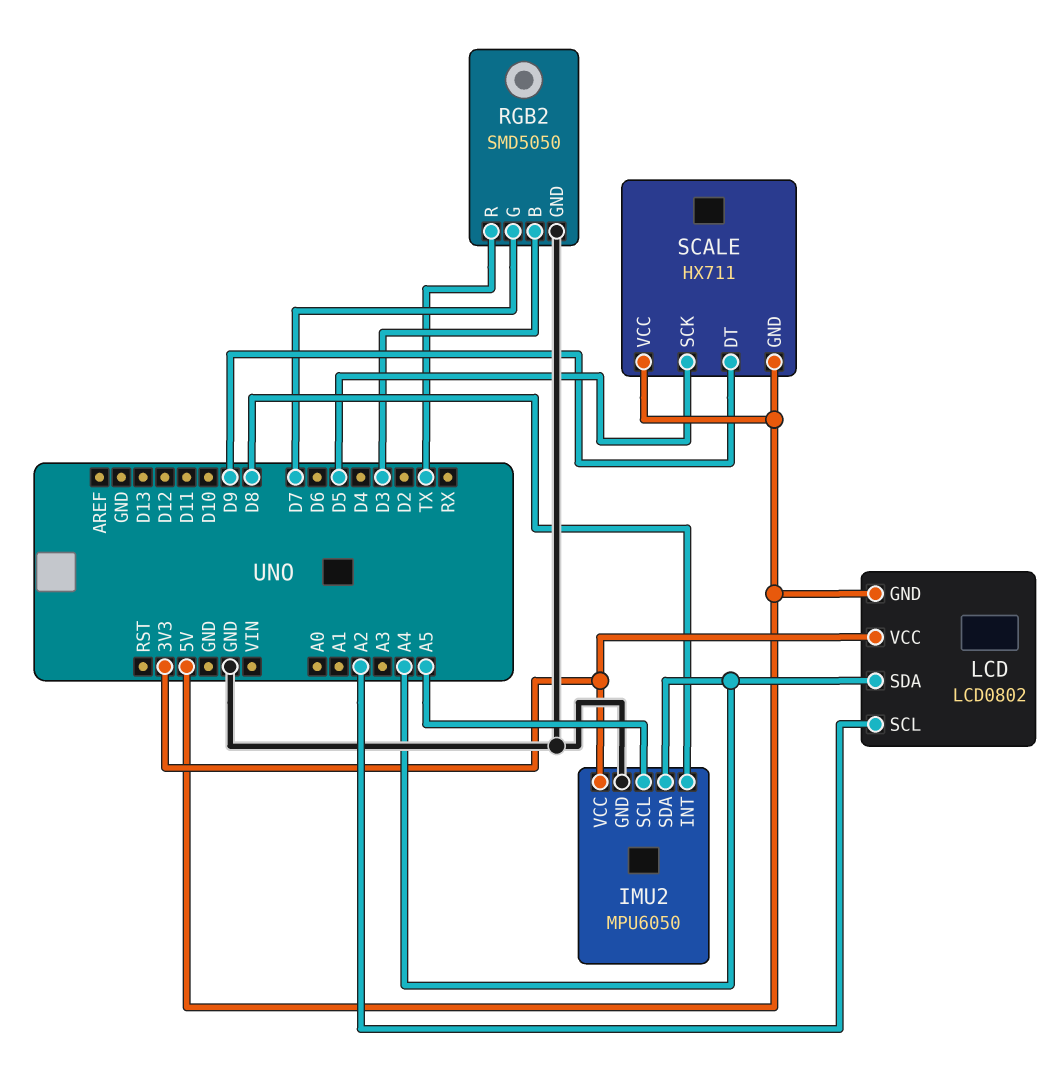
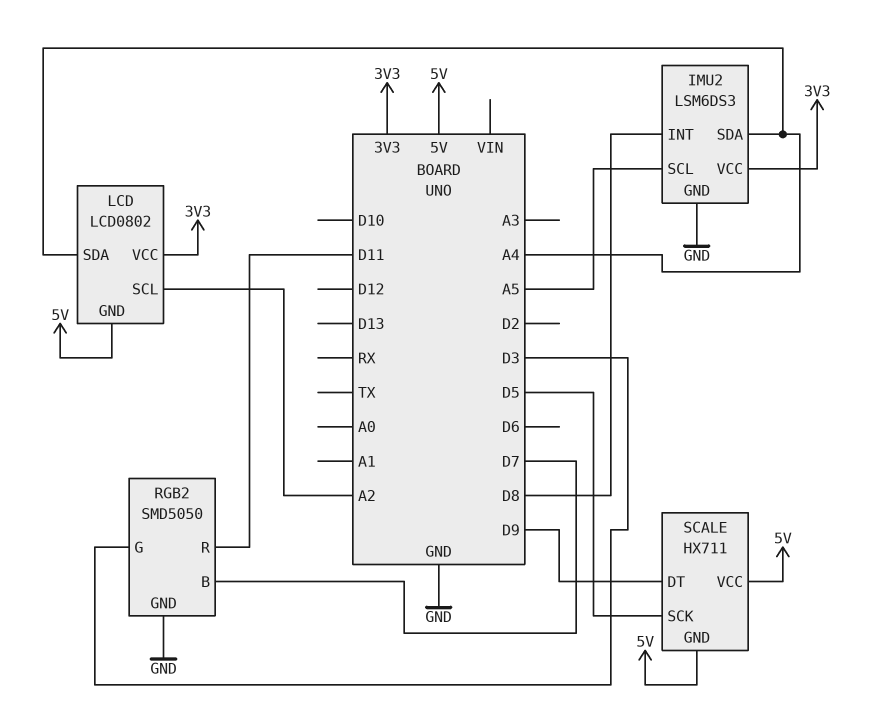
IMU2: MPU6050 -> LSM6DS3
RGB2 pin B: D3 -> D7
RGB2 pin G: D7 -> D3
RGB2 pin R: TX -> D11

